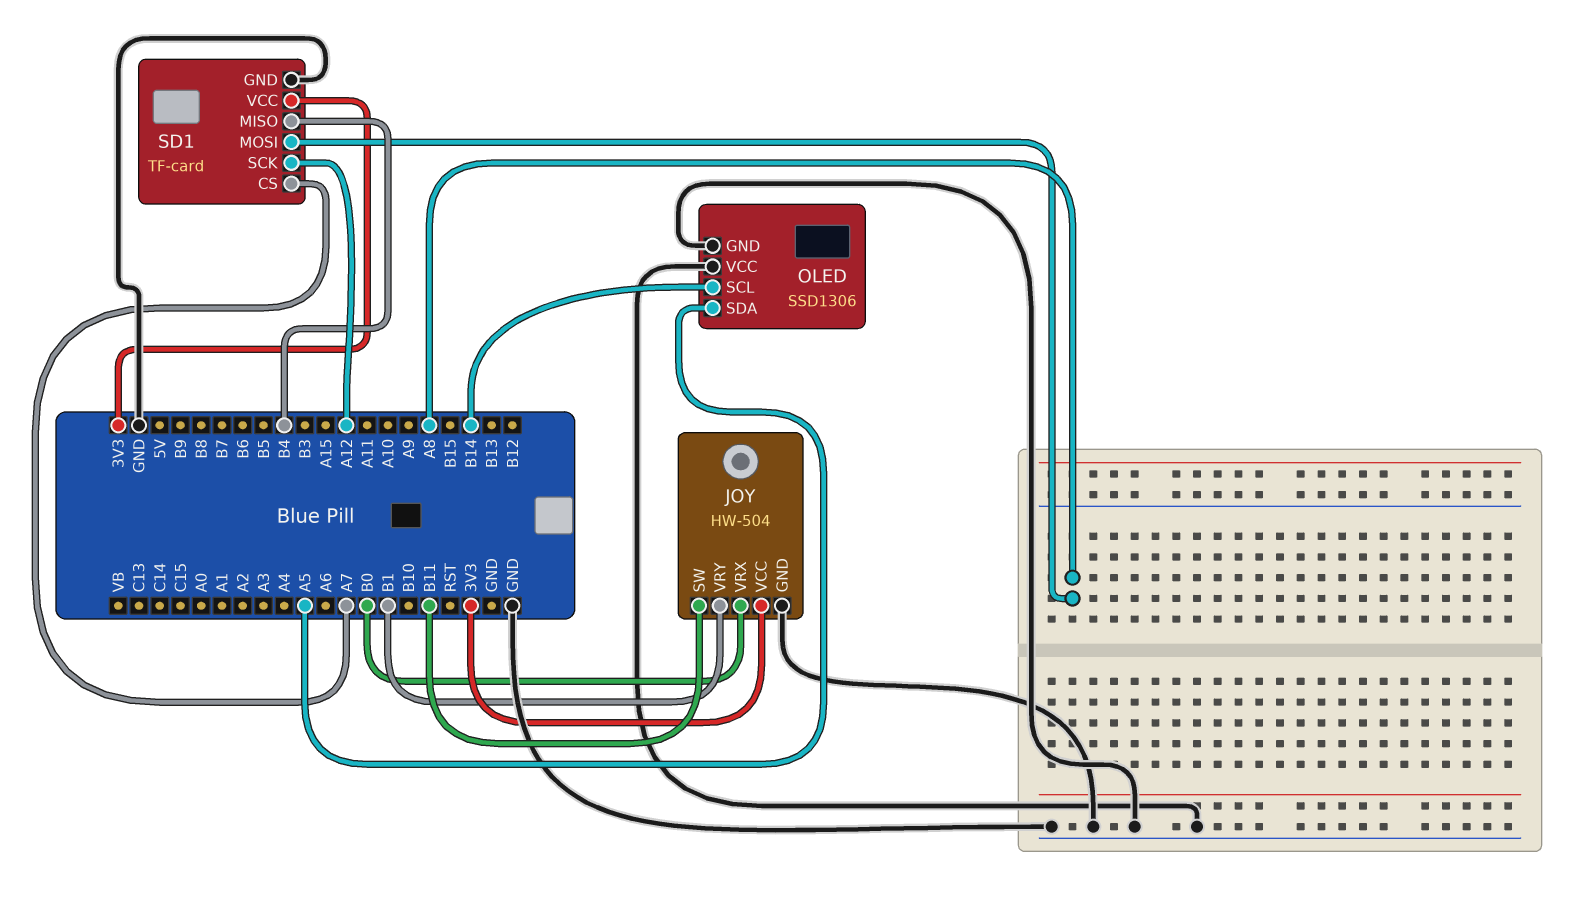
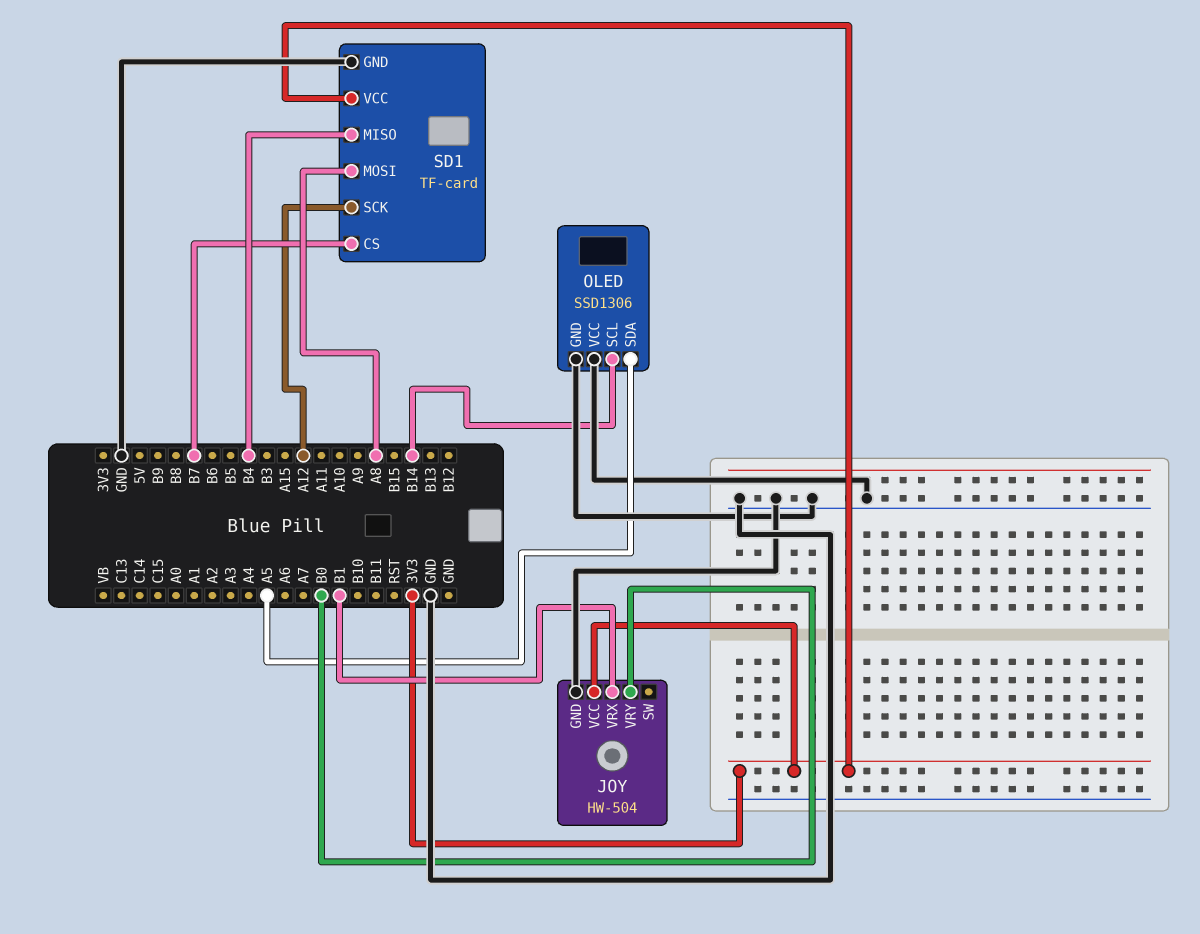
JOY pin SW: B11 -> none
JOY pin VRX: B0 -> B1
JOY pin VRY: B1 -> B0
SD1 pin CS: A7 -> B7

